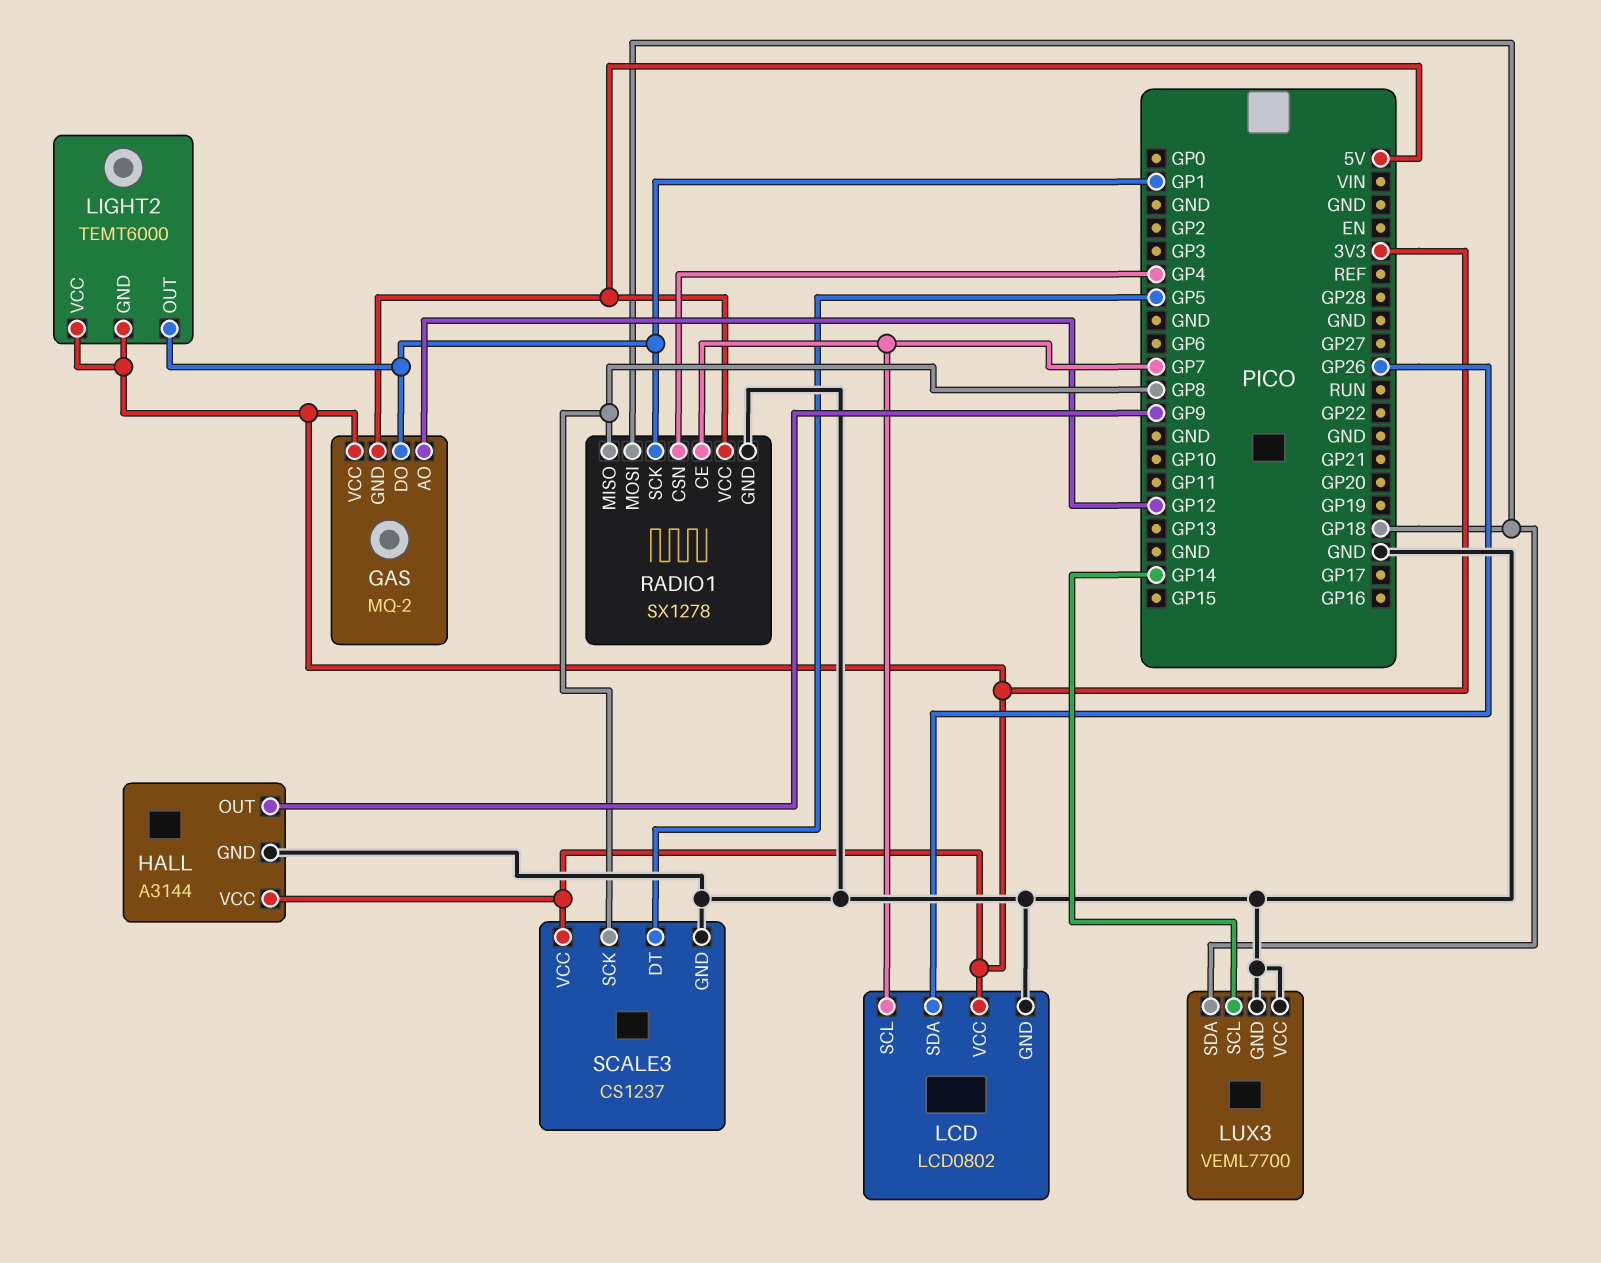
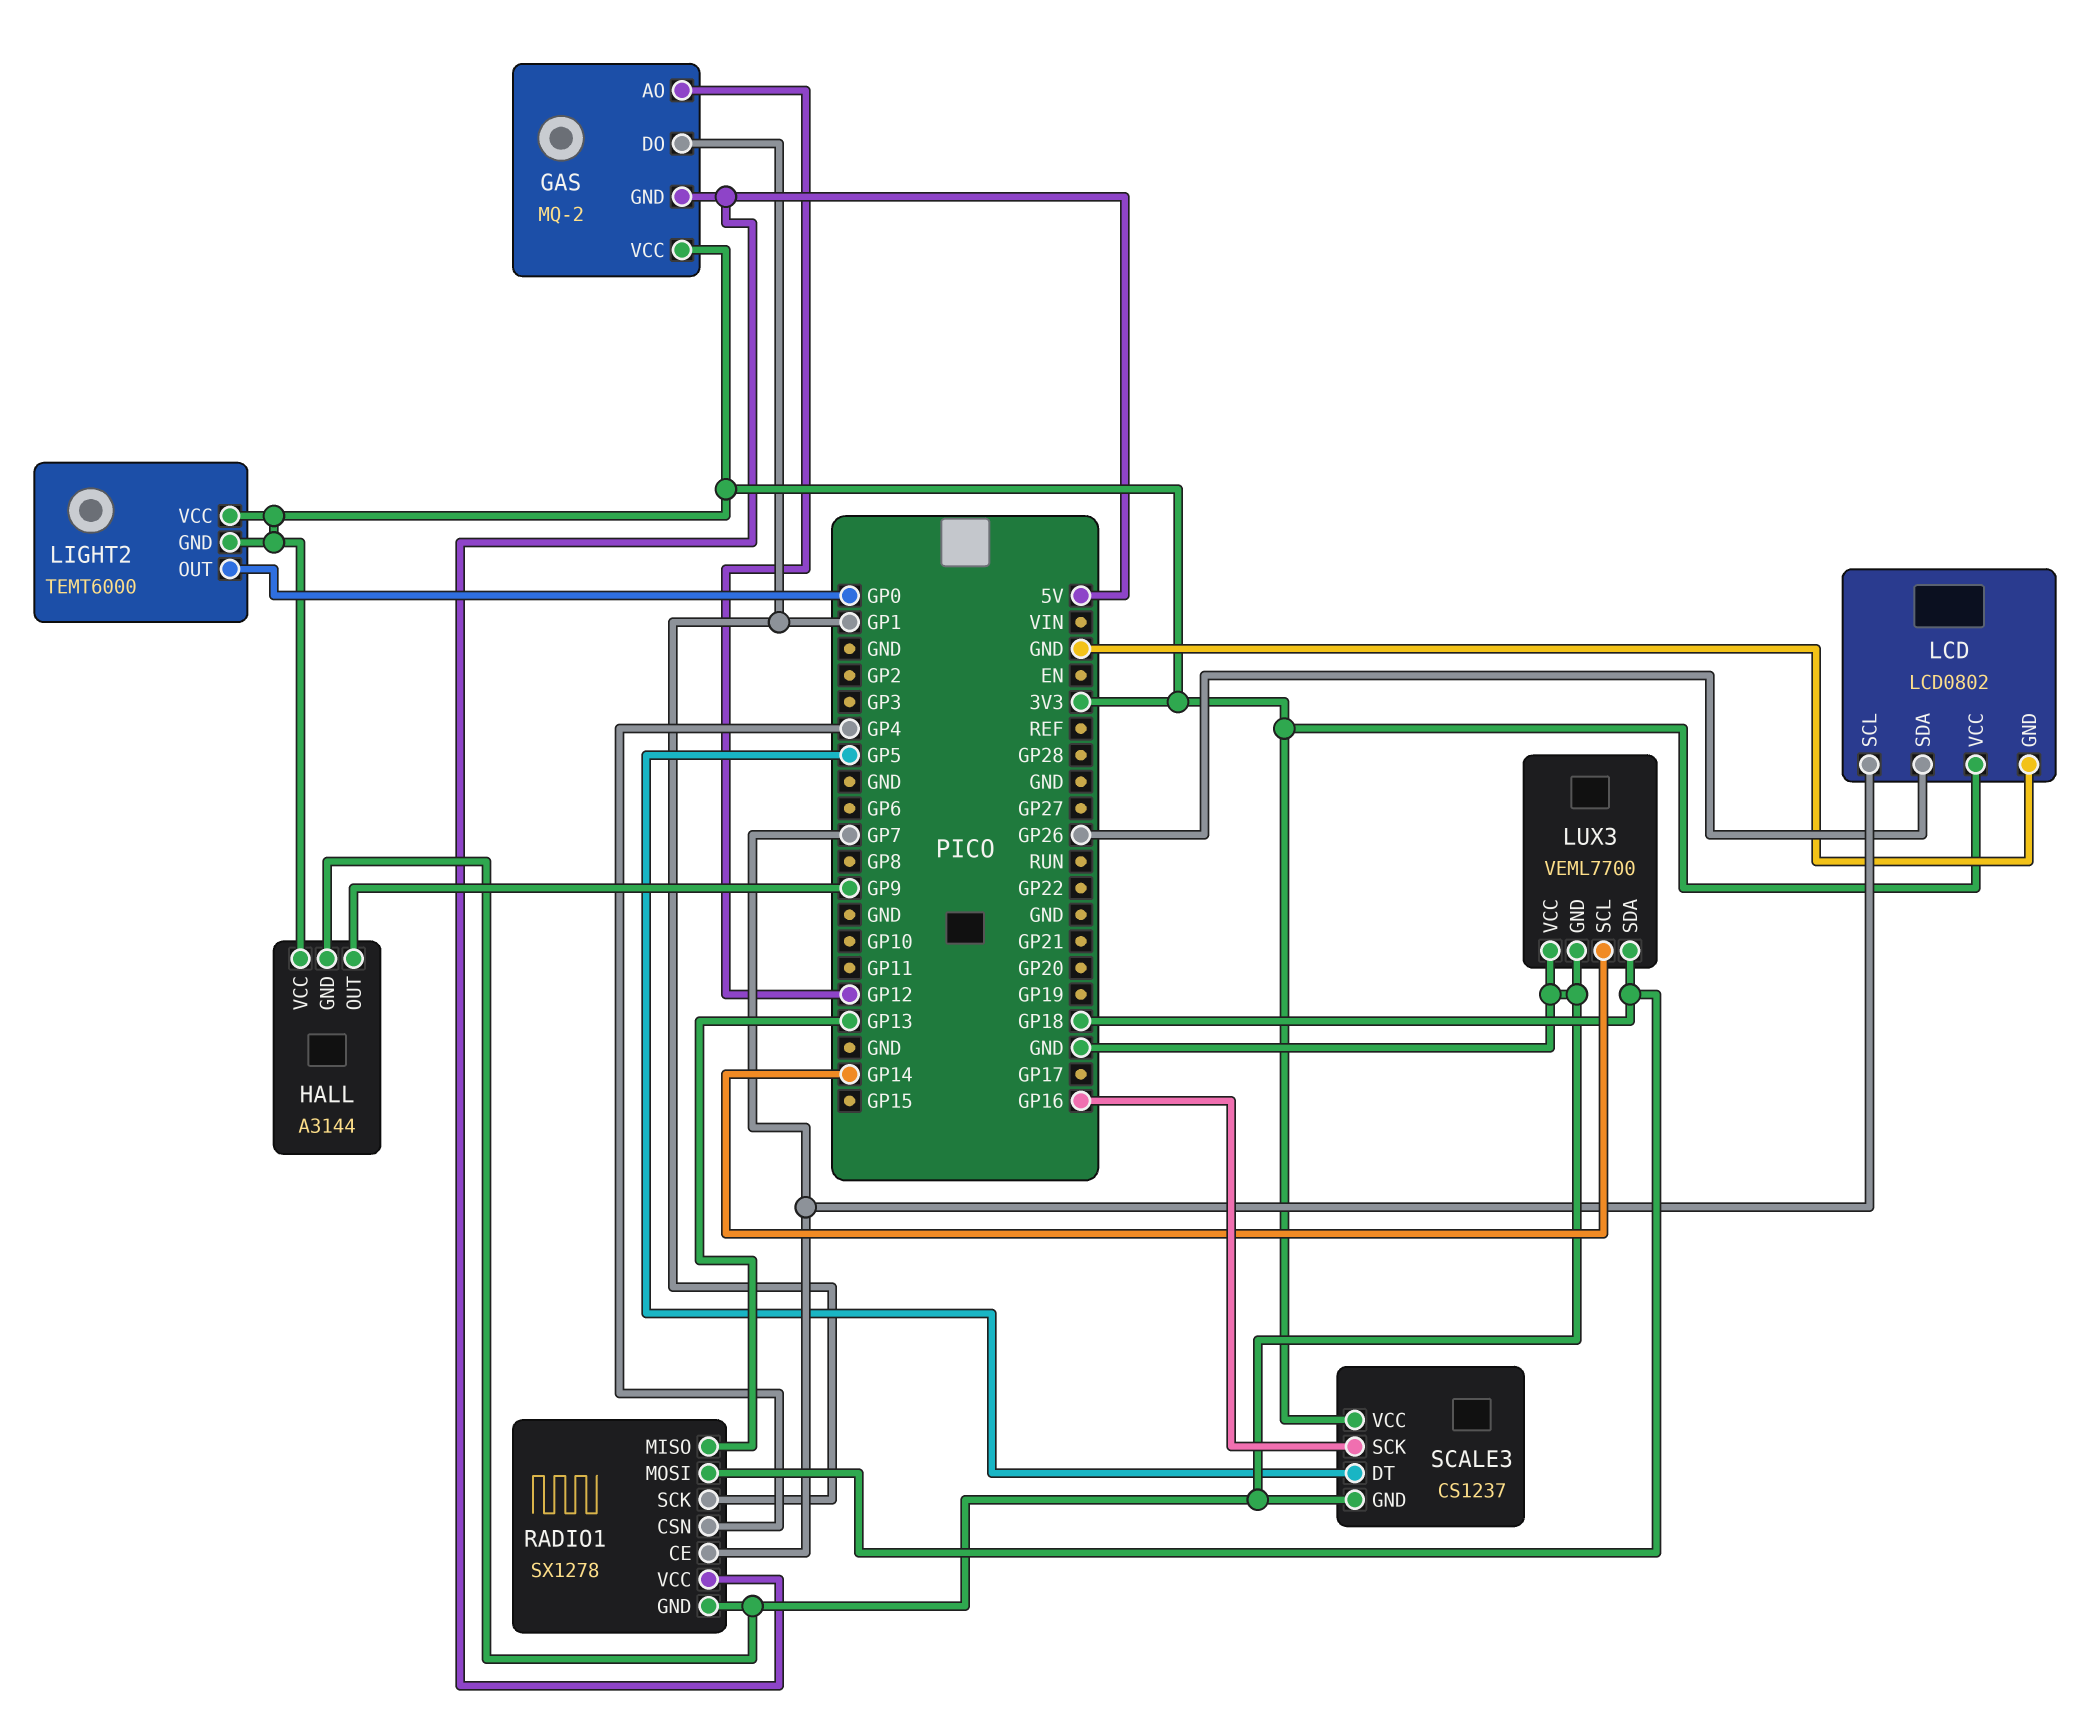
LIGHT2 pin OUT: GP1 -> GP0
RADIO1 pin MISO: GP8 -> GP13
SCALE3 pin SCK: GP8 -> GP16

